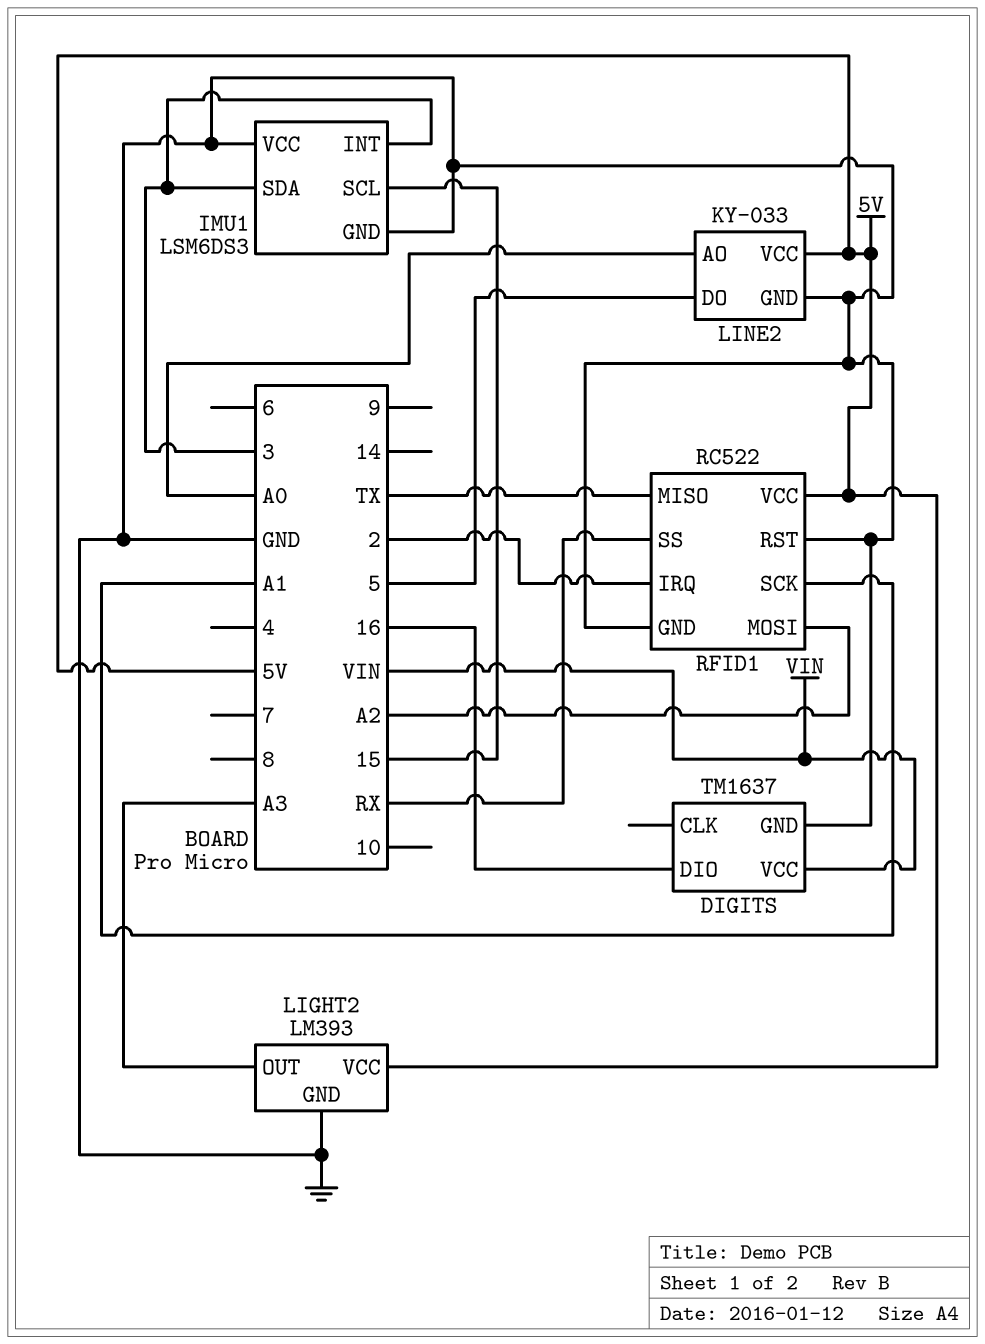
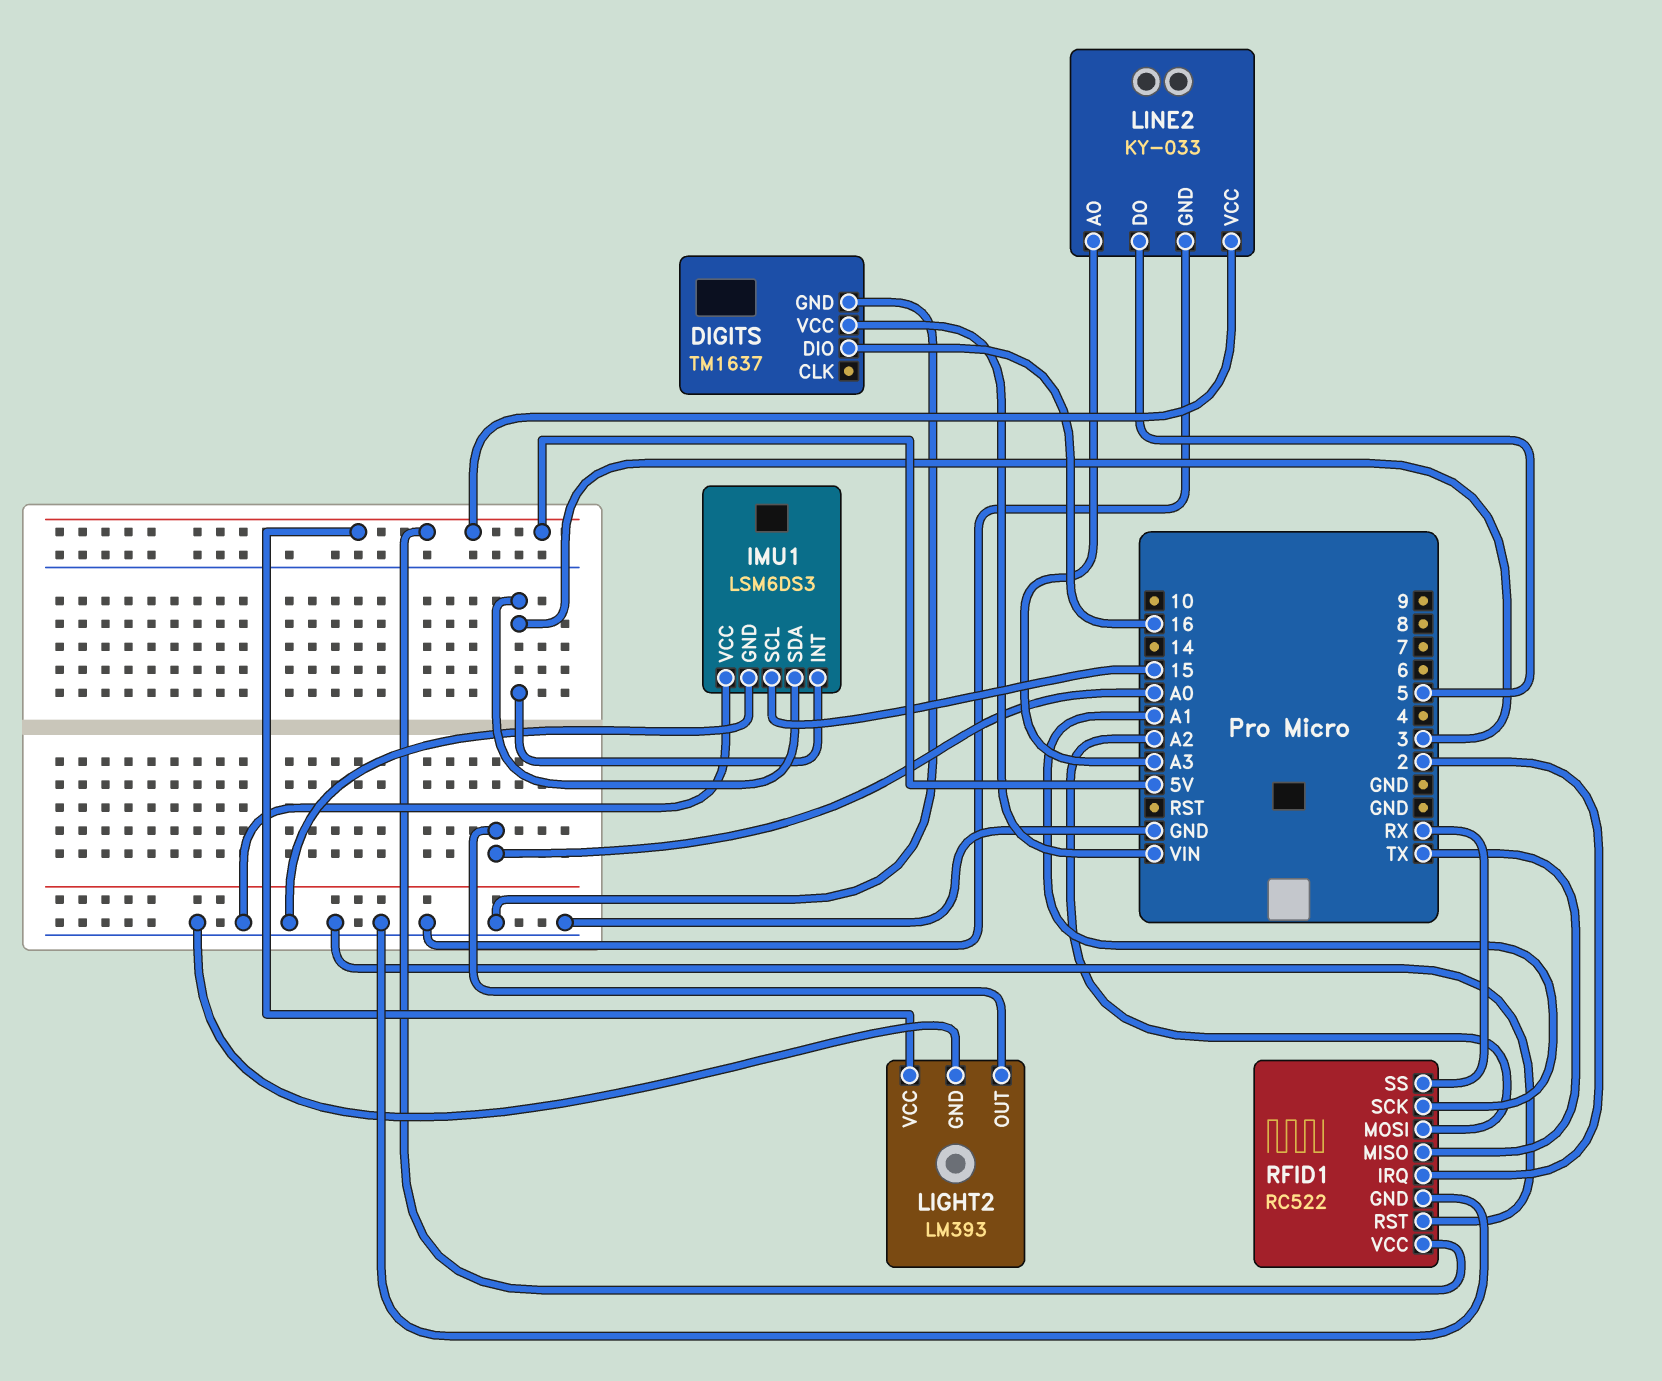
LIGHT2 pin OUT: A3 -> A0
LINE2 pin AO: A0 -> A3

